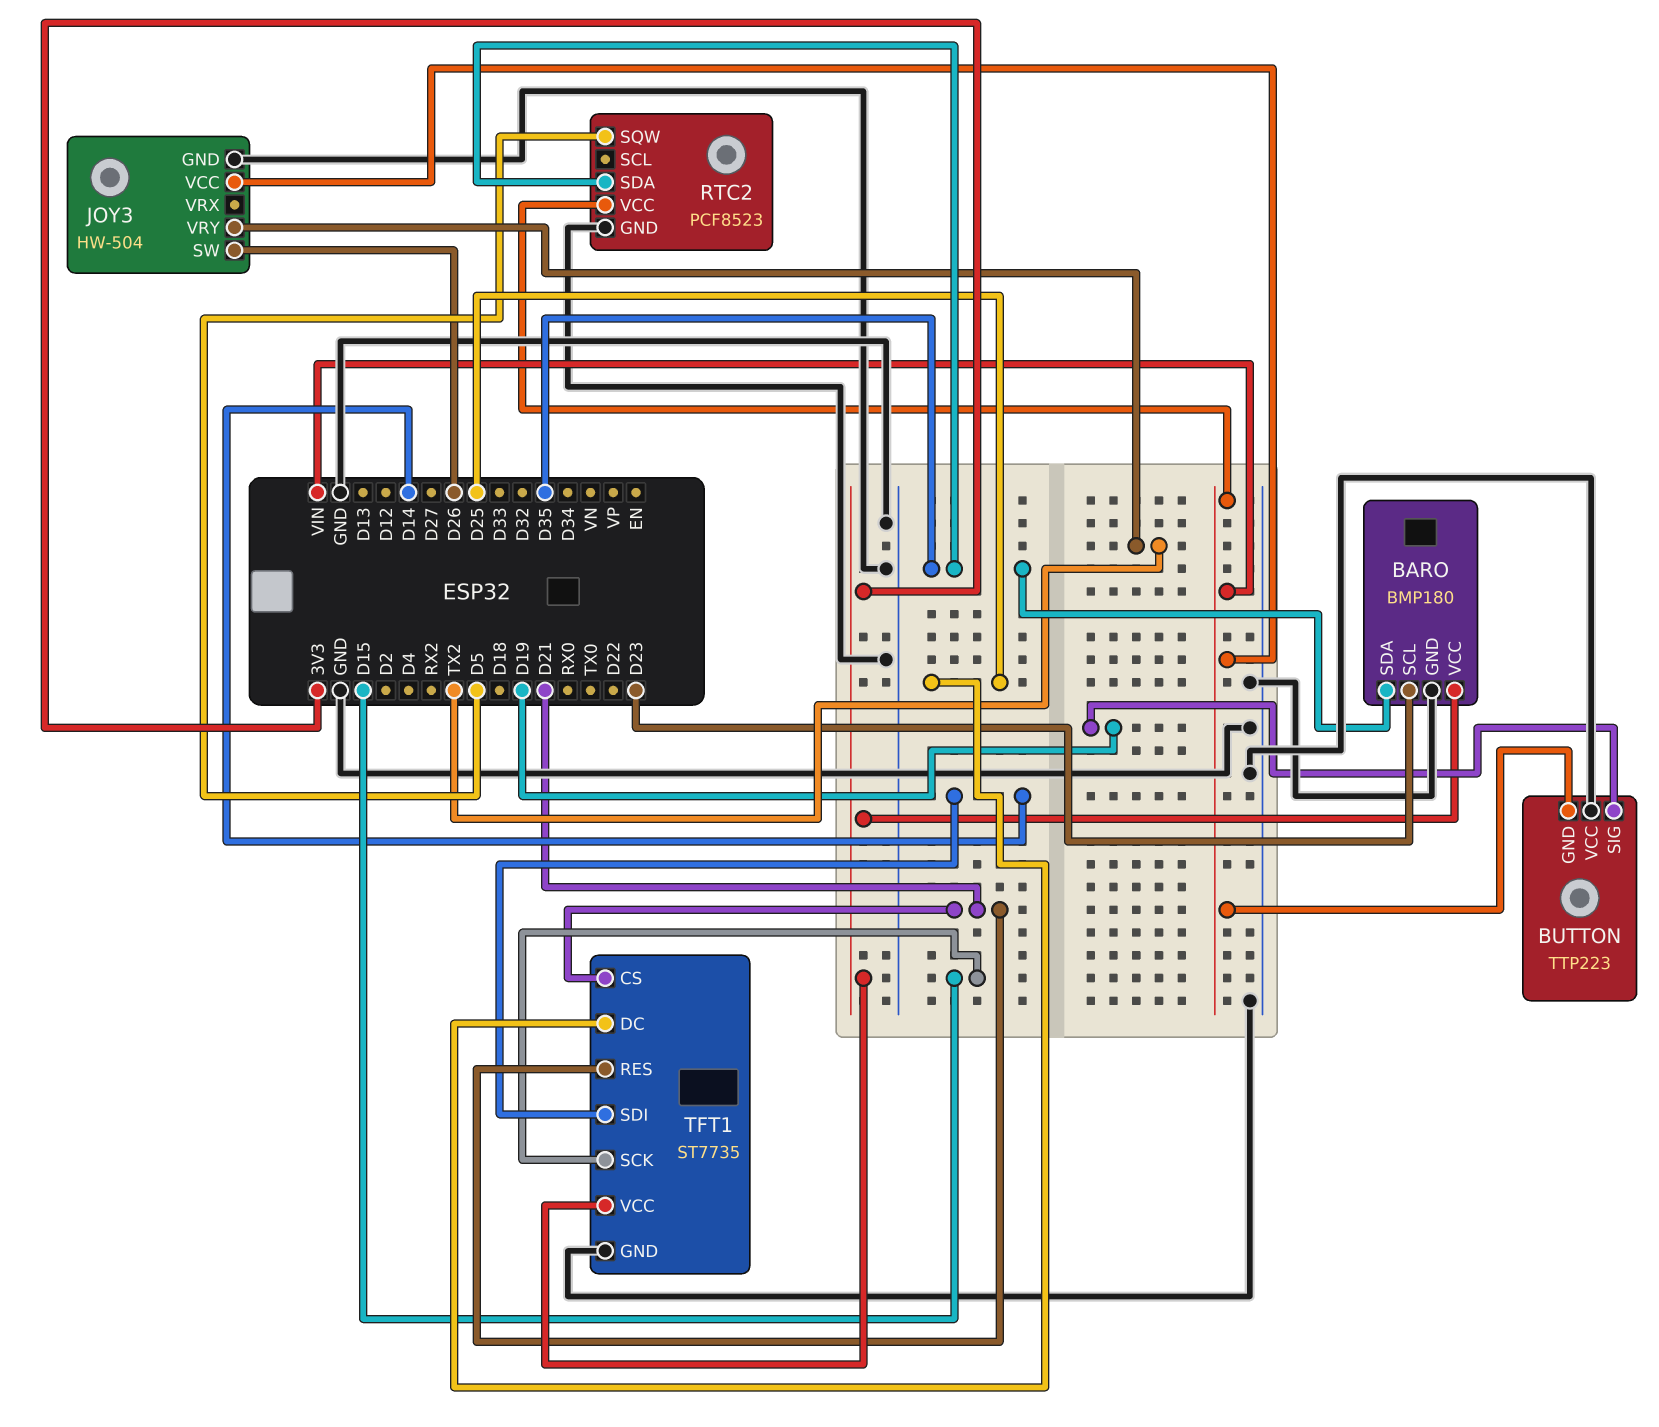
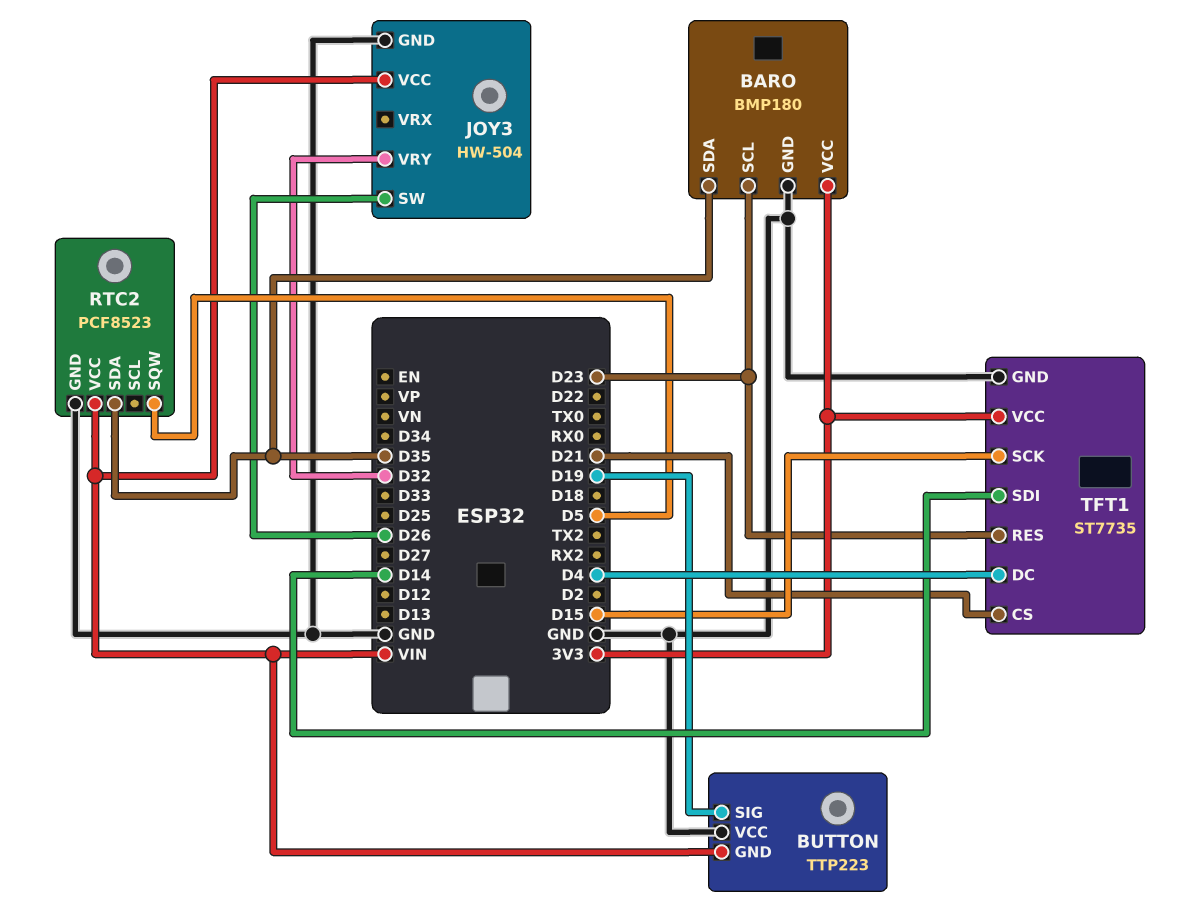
JOY3 pin VRY: TX2 -> D32
TFT1 pin DC: D25 -> D4
TFT1 pin RES: D21 -> D23

